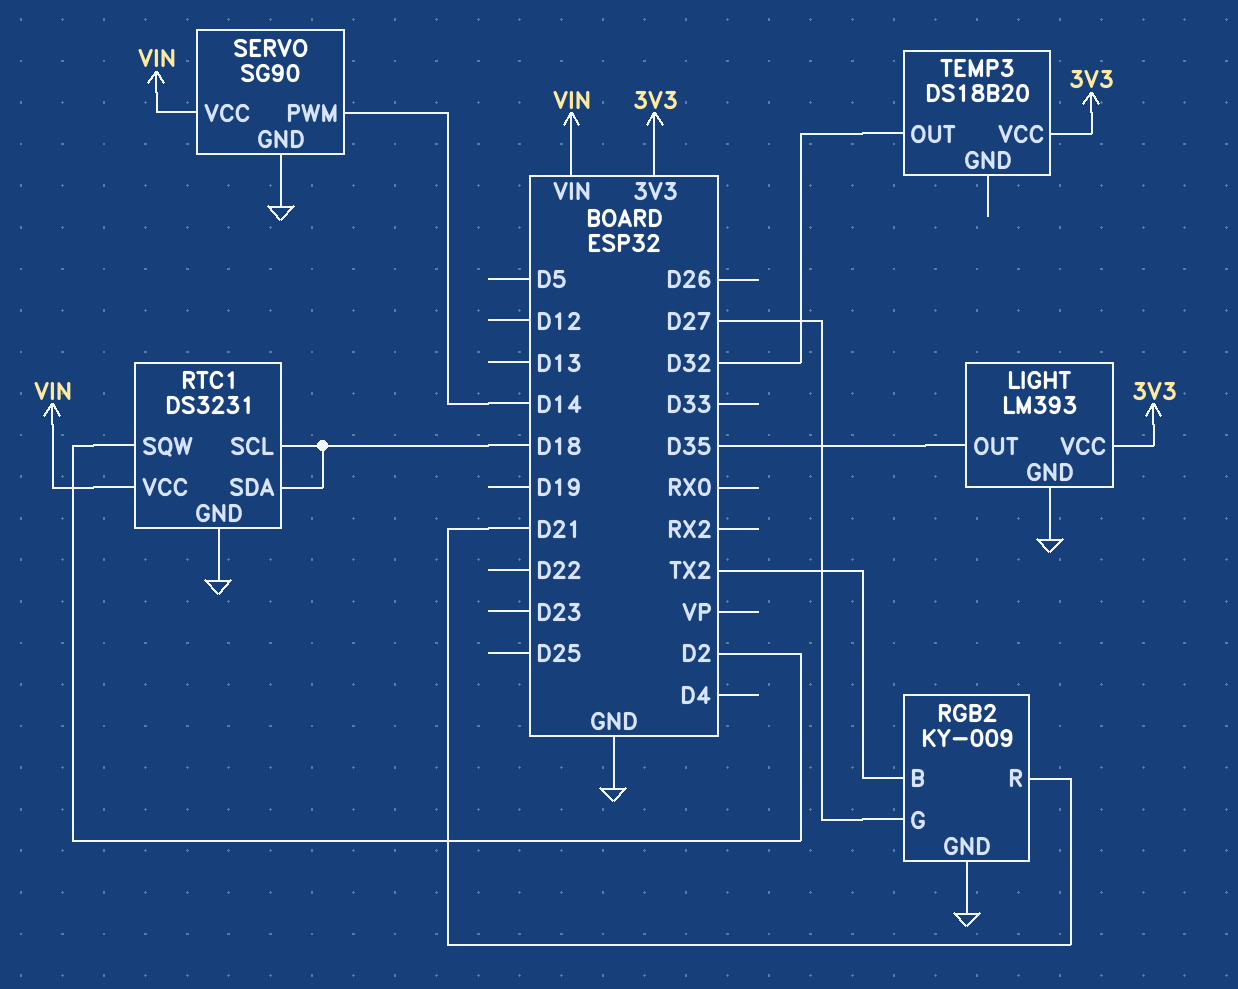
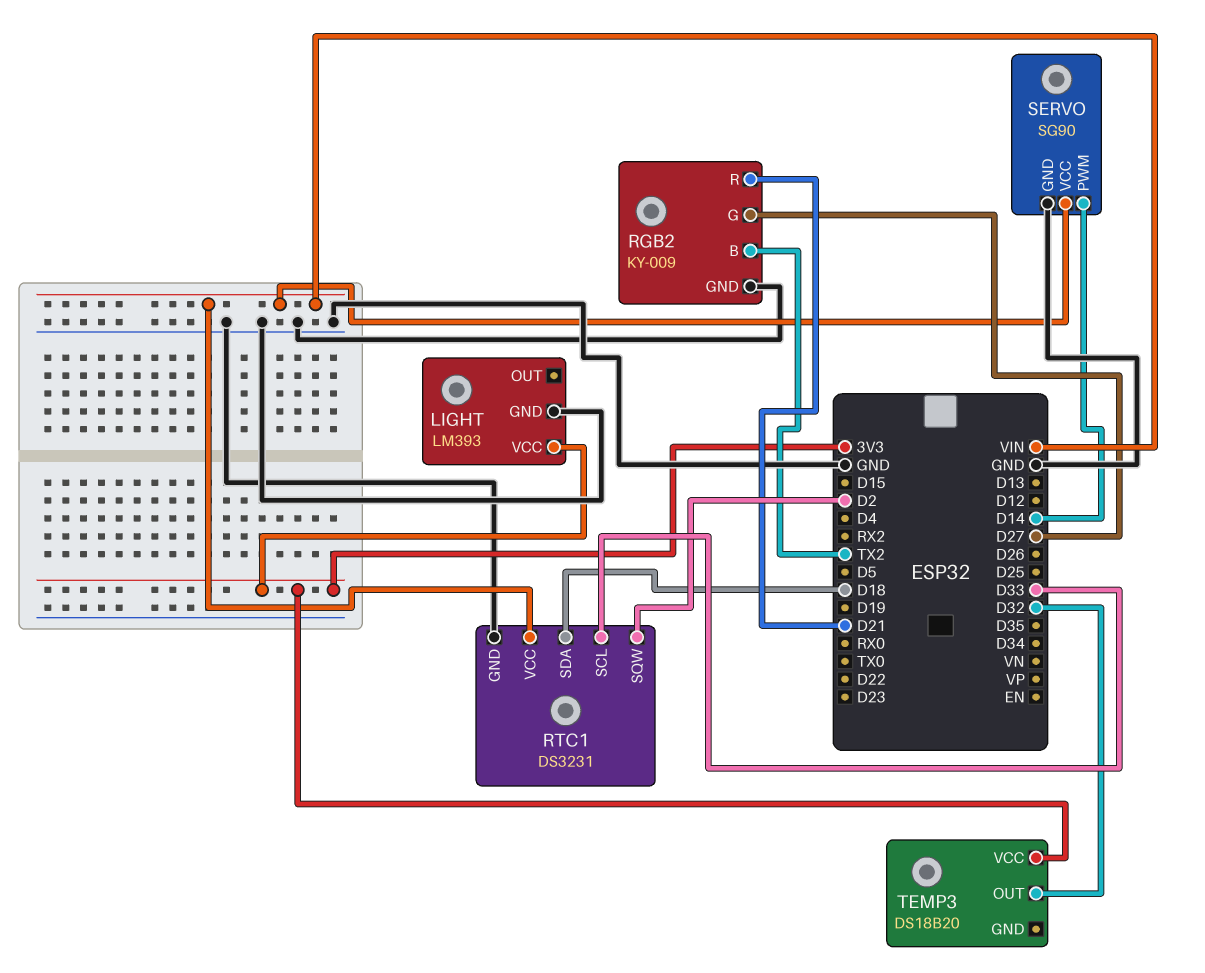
LIGHT pin OUT: D35 -> none
RTC1 pin SCL: D18 -> D33

